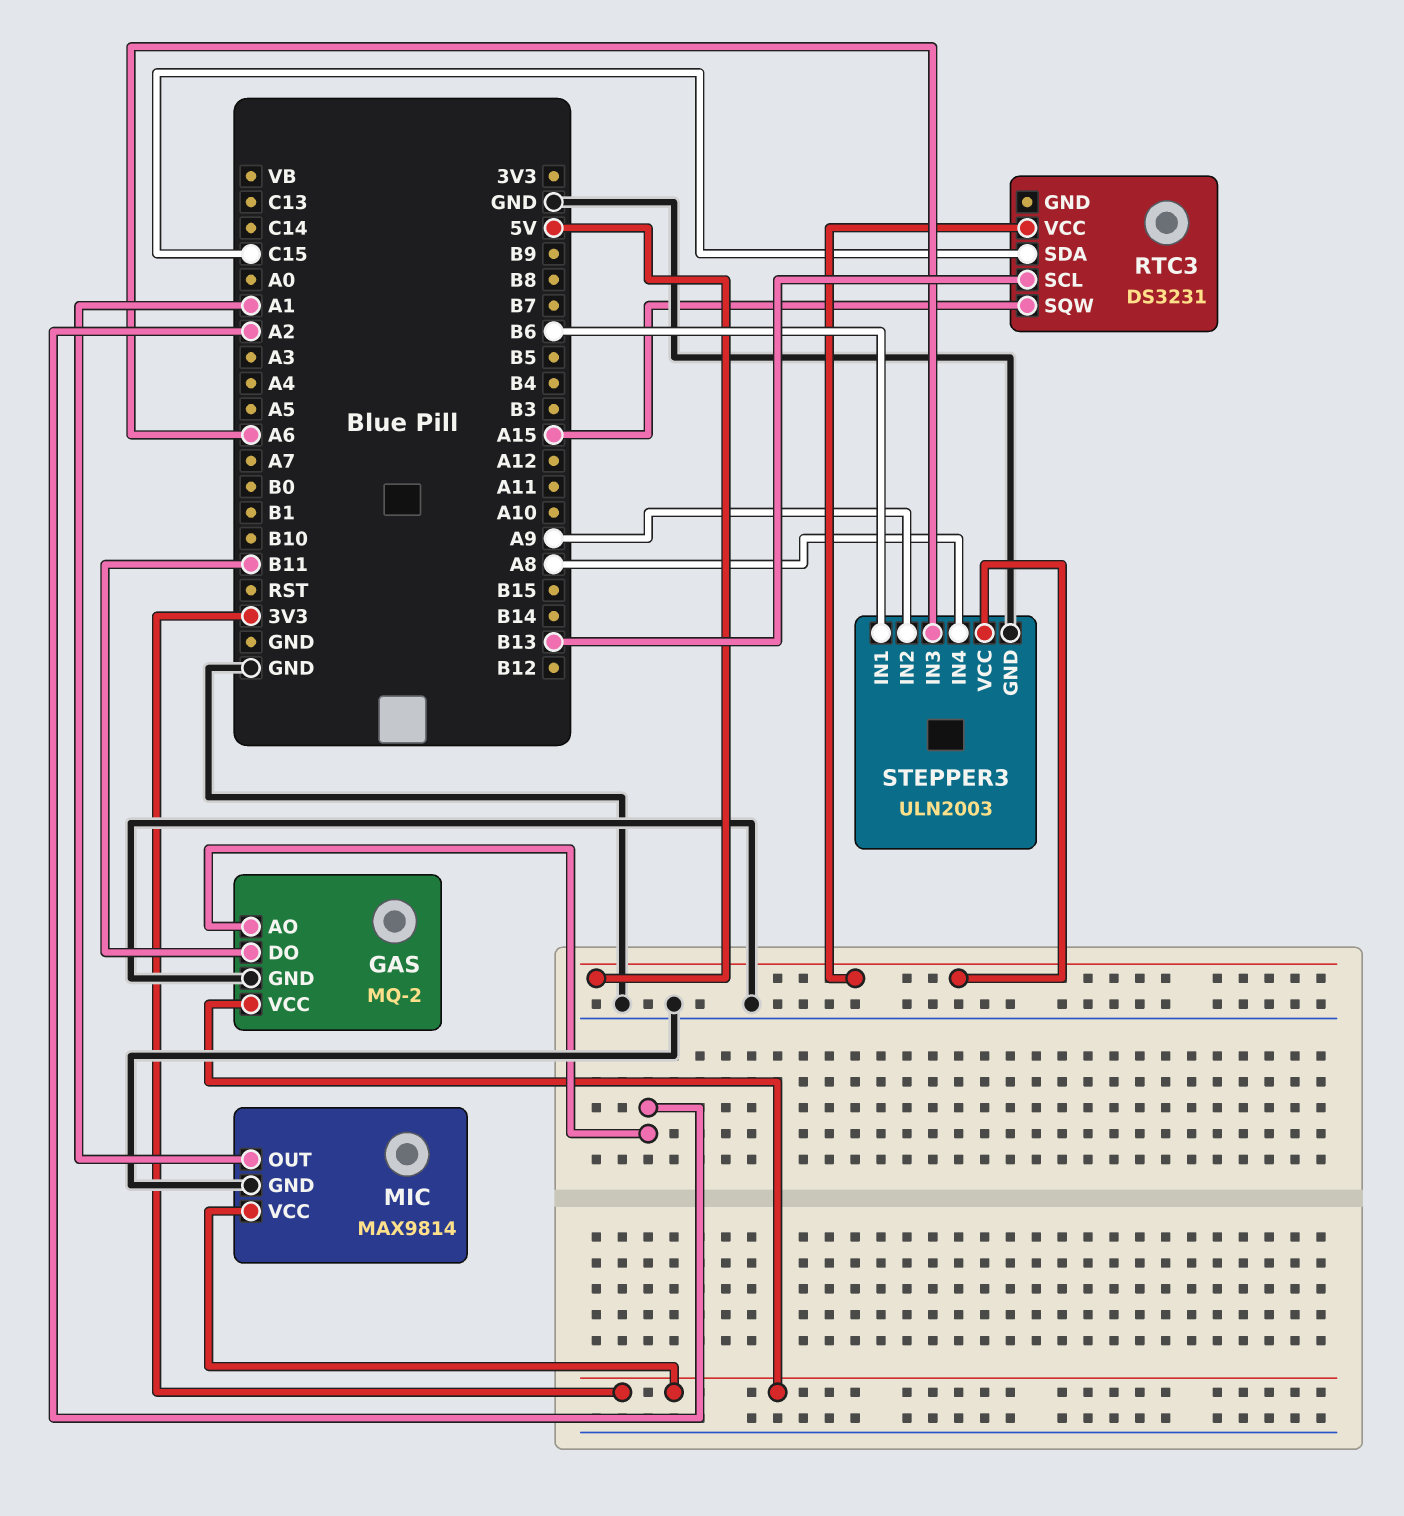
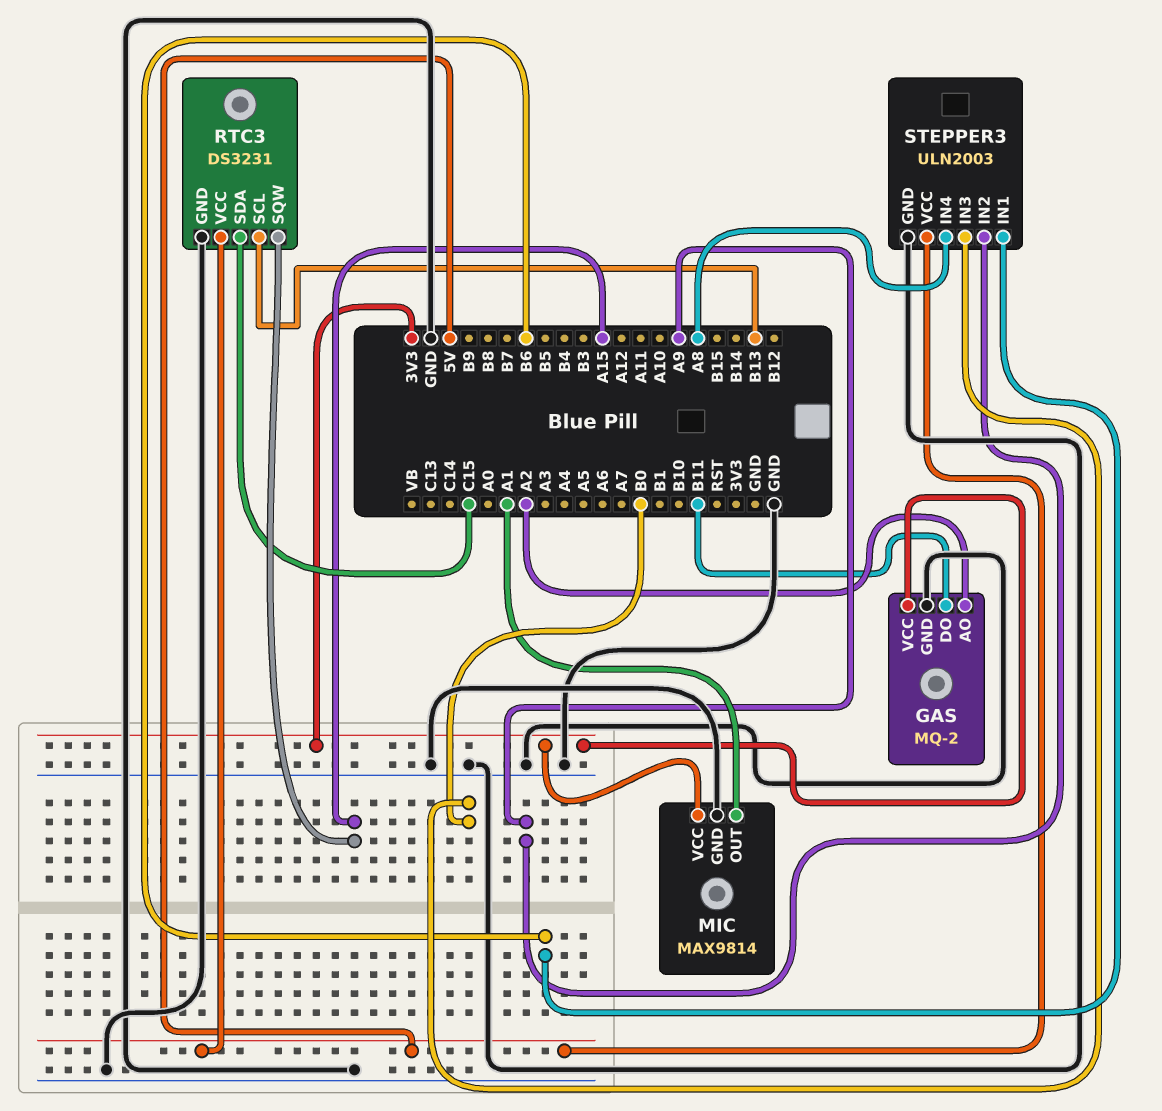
RTC3 pin GND: none -> GND
STEPPER3 pin IN3: A6 -> B0

